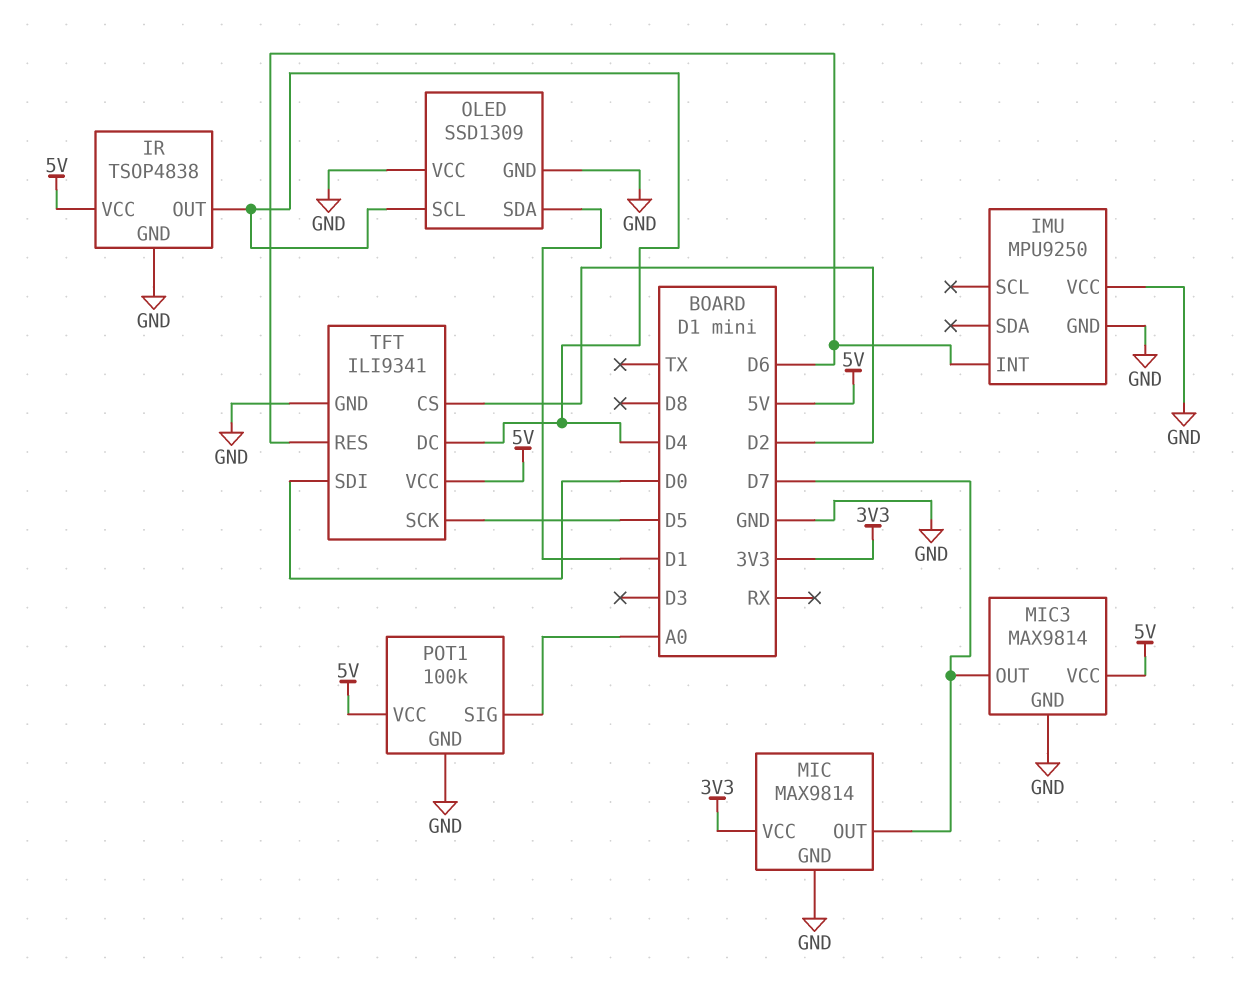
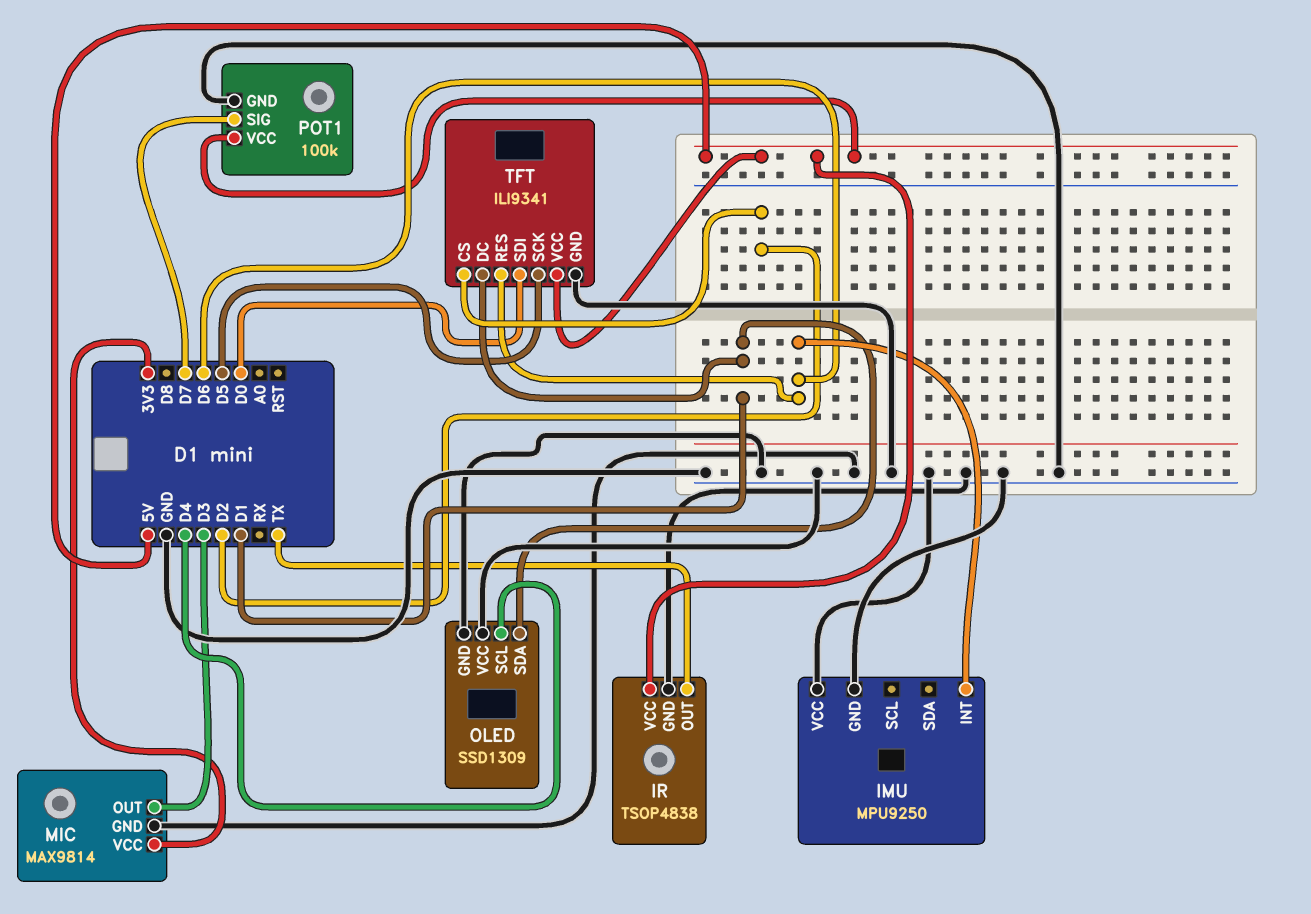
IR pin OUT: D4 -> TX
MIC pin OUT: D7 -> D3
MIC3: MAX9814 -> none
MIC3 pin GND: GND -> none
MIC3 pin OUT: D7 -> none
MIC3 pin VCC: 5V -> none
POT1 pin SIG: A0 -> D7
TFT pin DC: D4 -> D1

